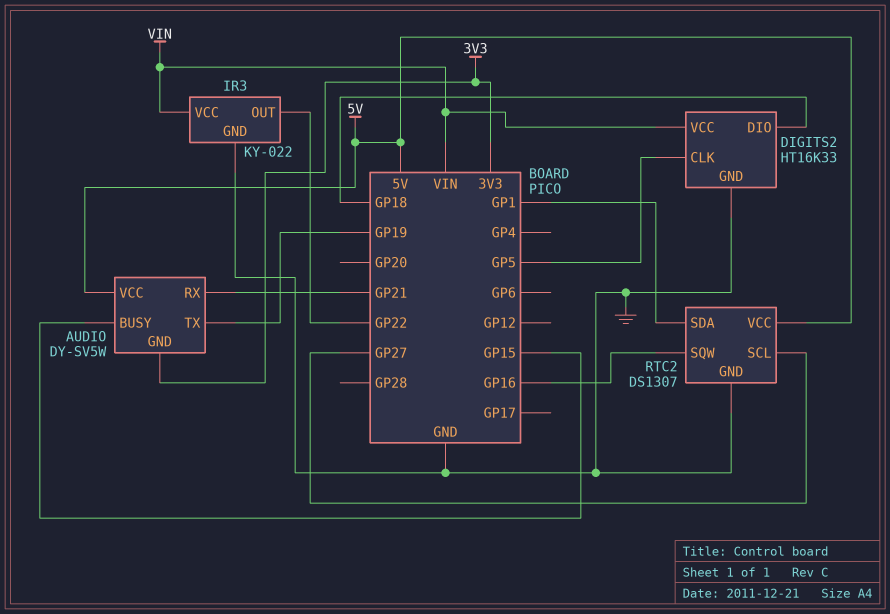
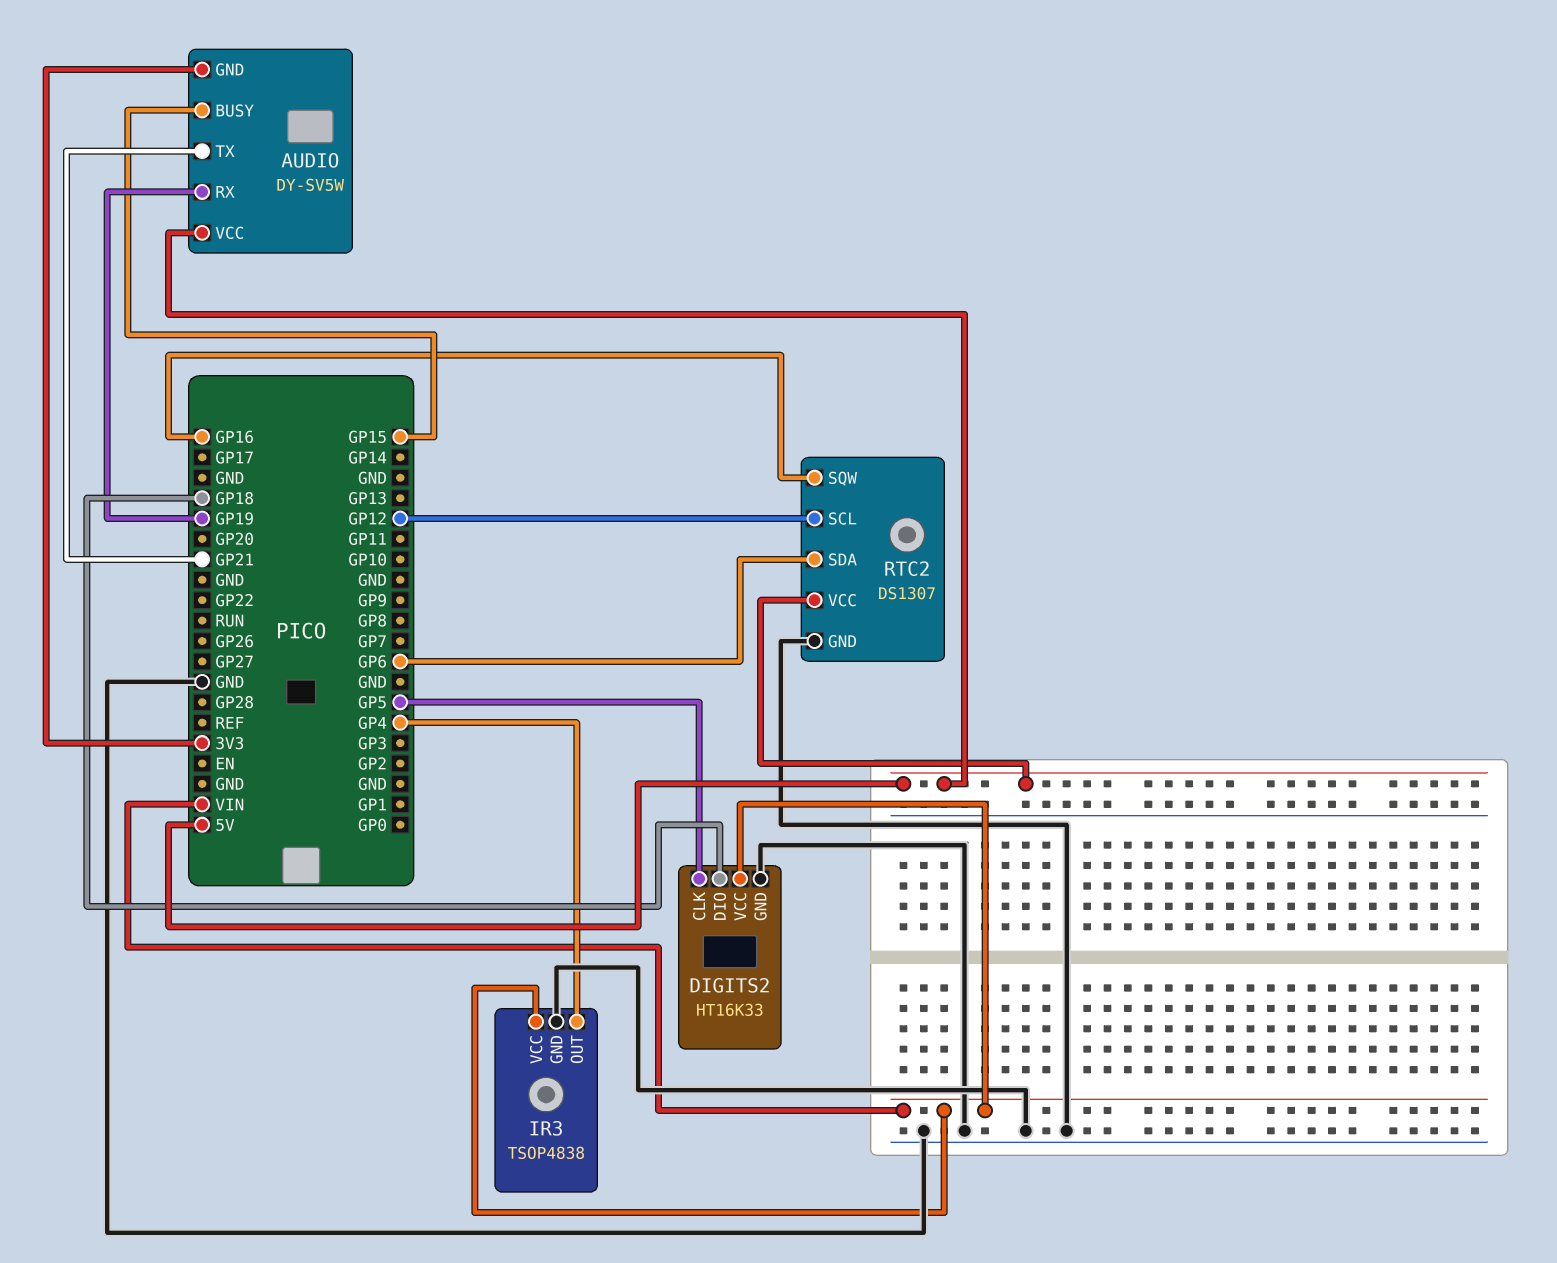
AUDIO pin RX: GP21 -> GP19
AUDIO pin TX: GP19 -> GP21
IR3: KY-022 -> TSOP4838
IR3 pin OUT: GP22 -> GP4
RTC2 pin SCL: GP27 -> GP12
RTC2 pin SDA: GP1 -> GP6

